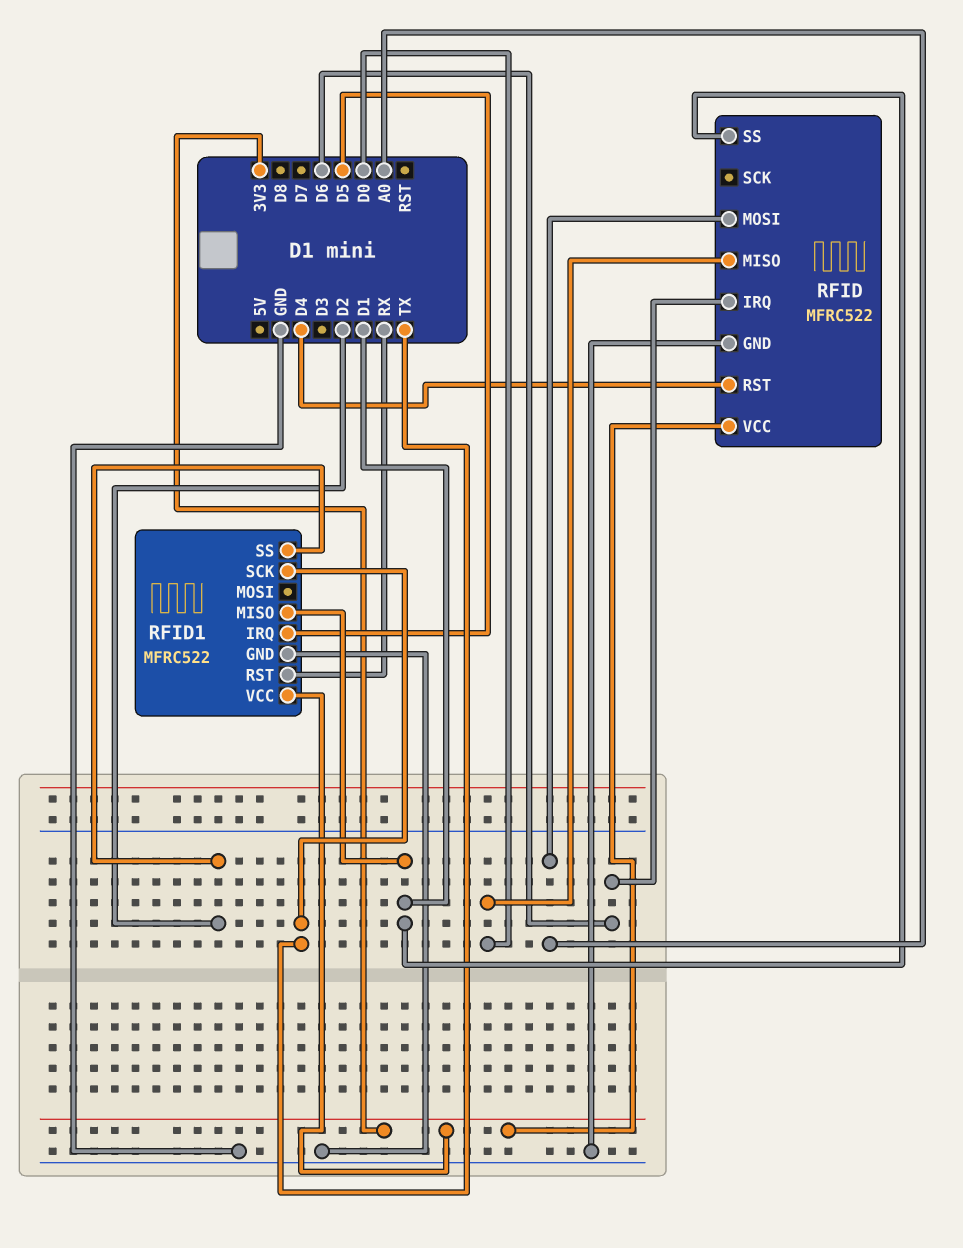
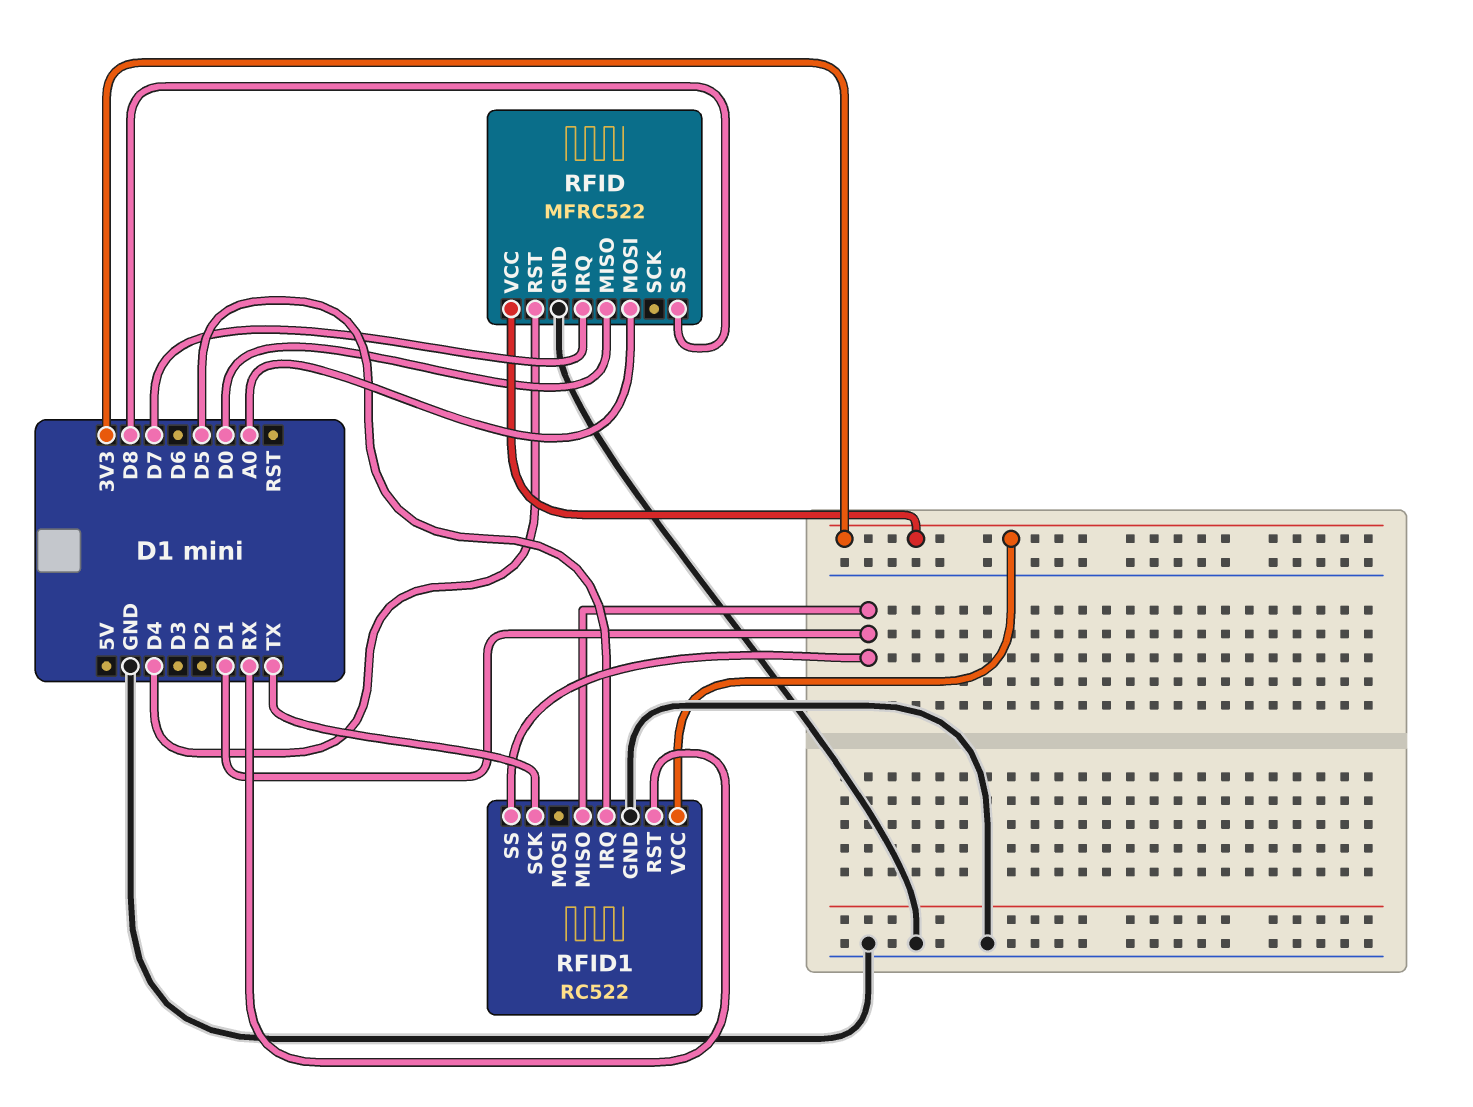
RFID pin IRQ: D6 -> D7
RFID pin SS: D1 -> D8
RFID1: MFRC522 -> RC522
RFID1 pin SS: D2 -> D1

